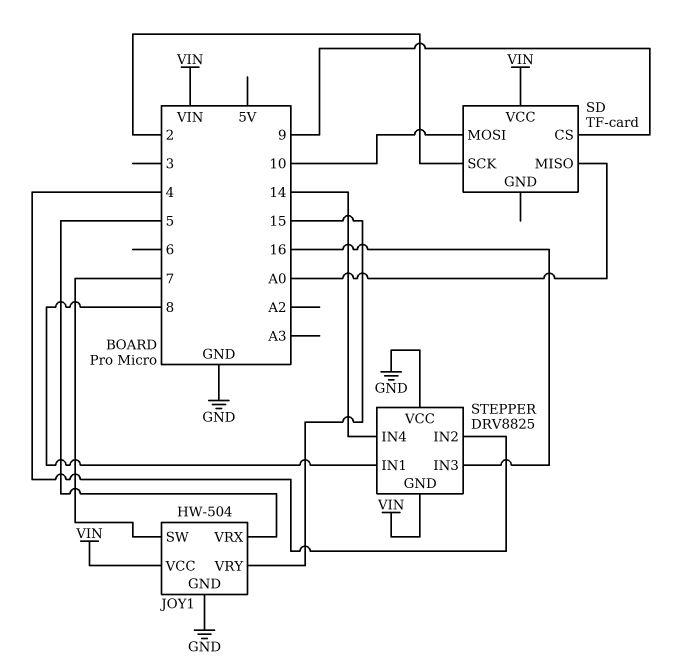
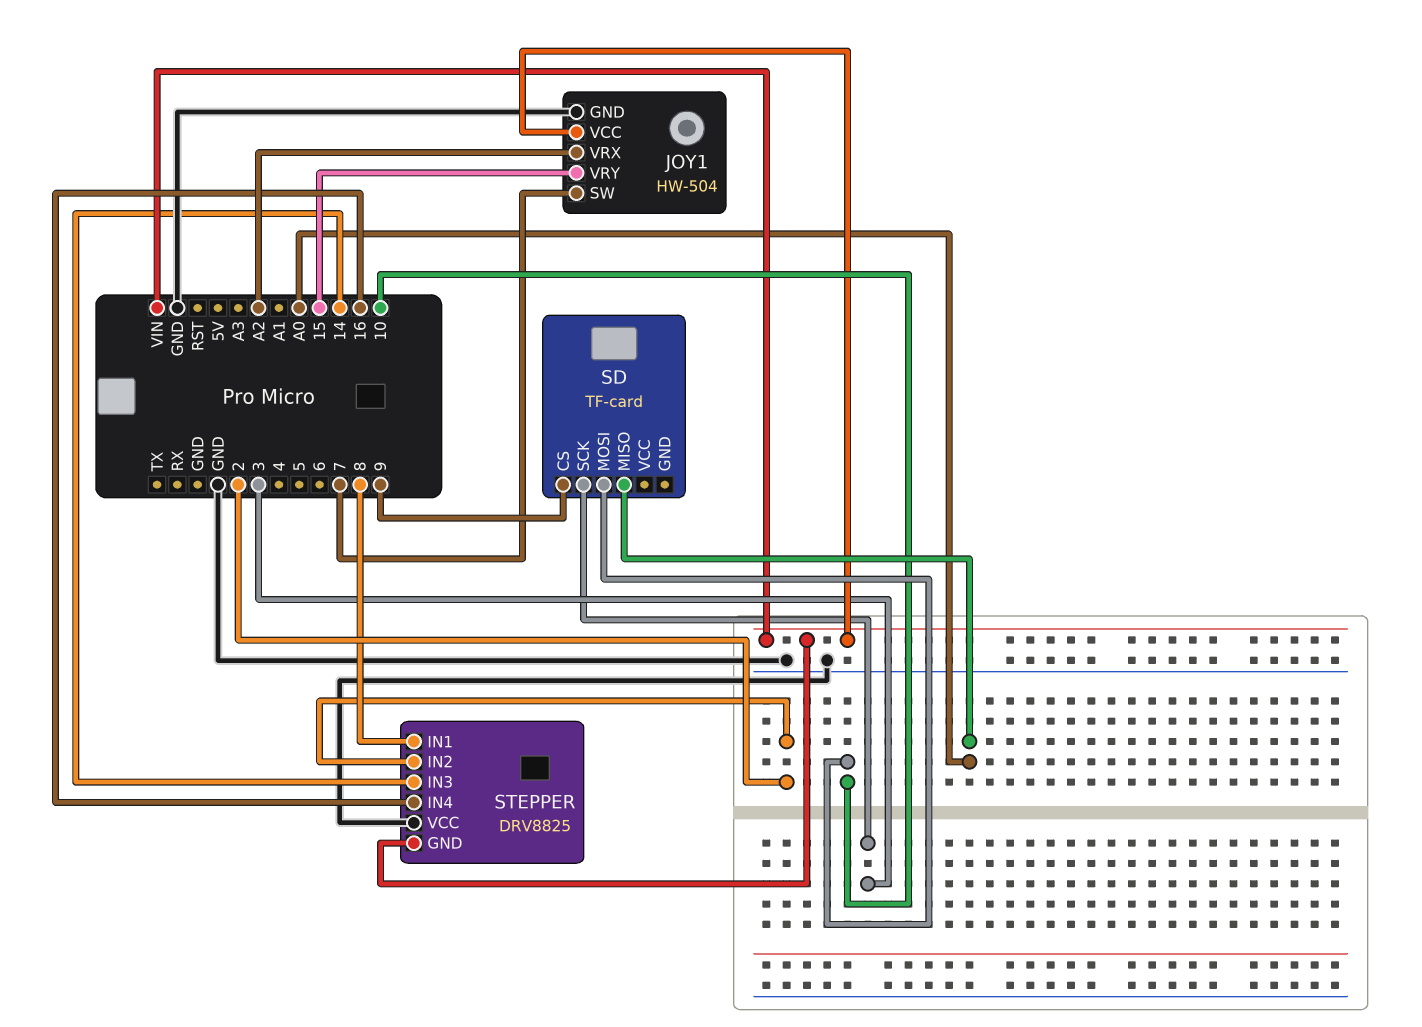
JOY1 pin VRX: 5 -> A2
SD pin SCK: 2 -> 3
SD pin VCC: VIN -> none
STEPPER pin IN2: 4 -> 2
STEPPER pin IN3: 16 -> 14
STEPPER pin IN4: 14 -> 16

